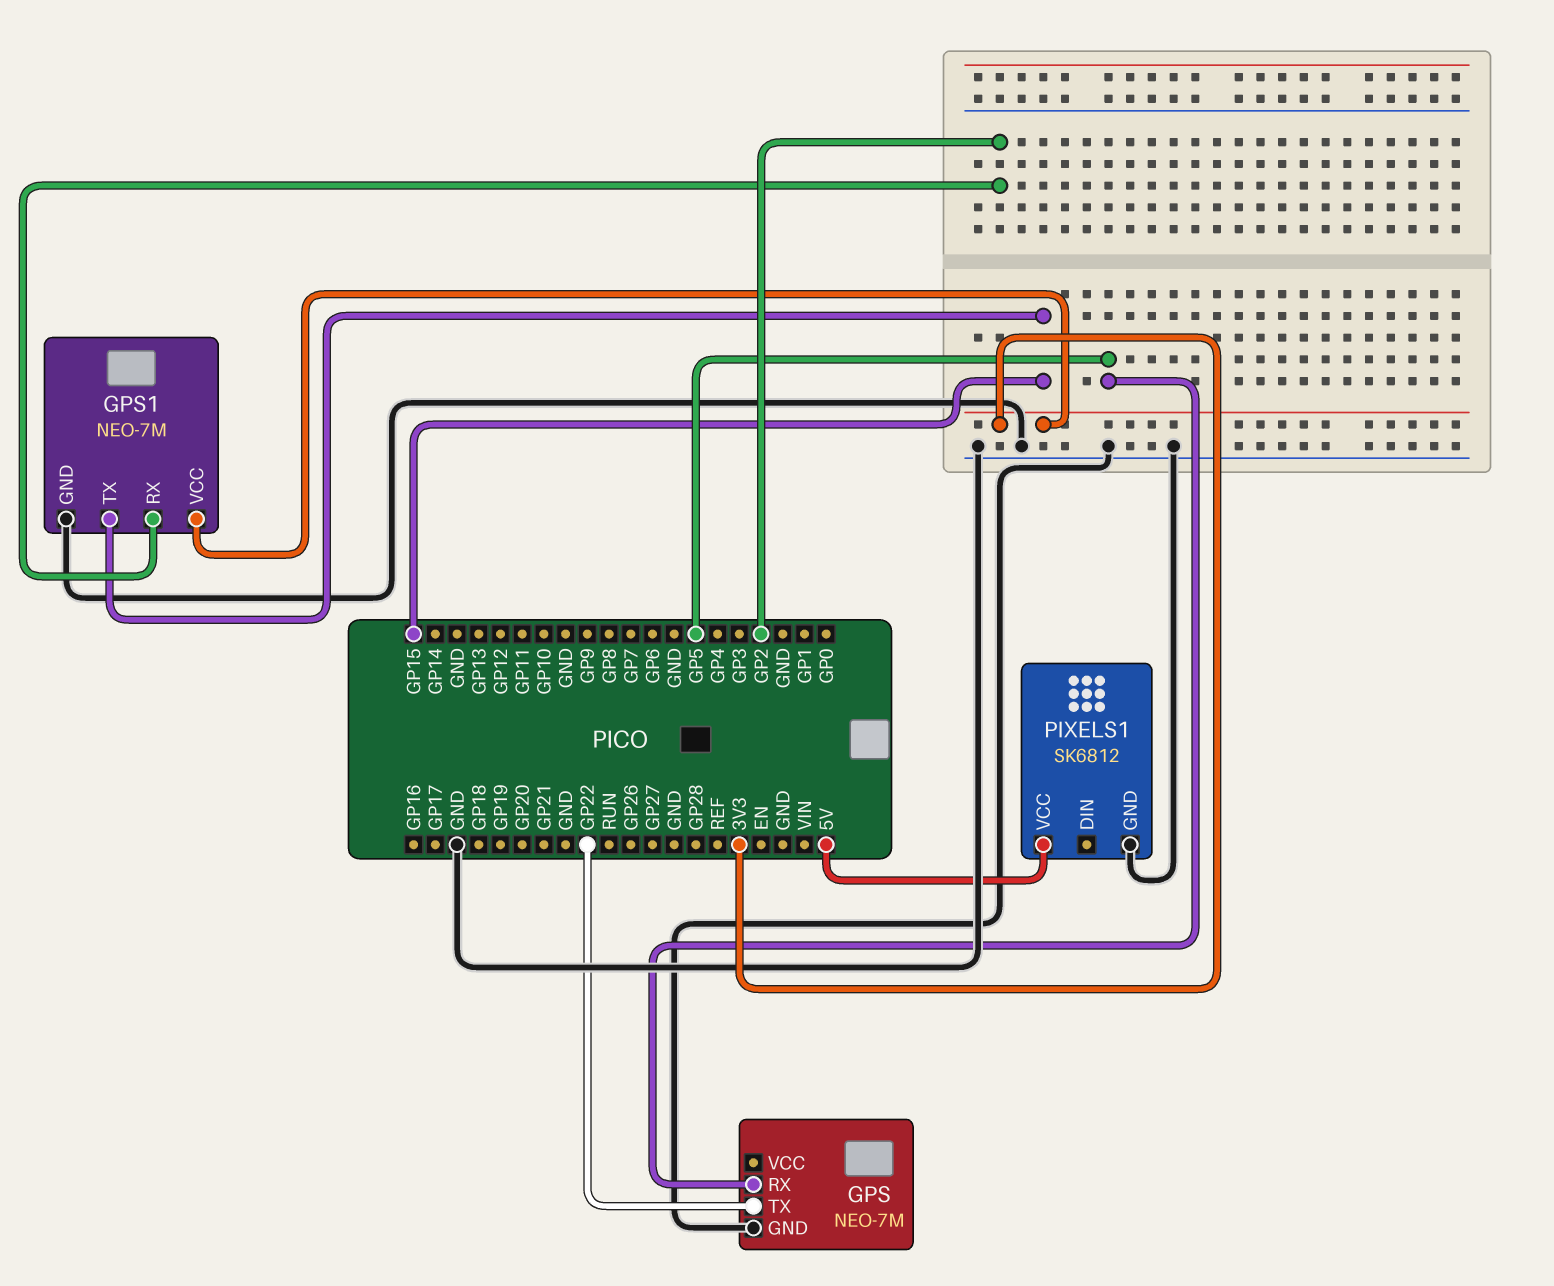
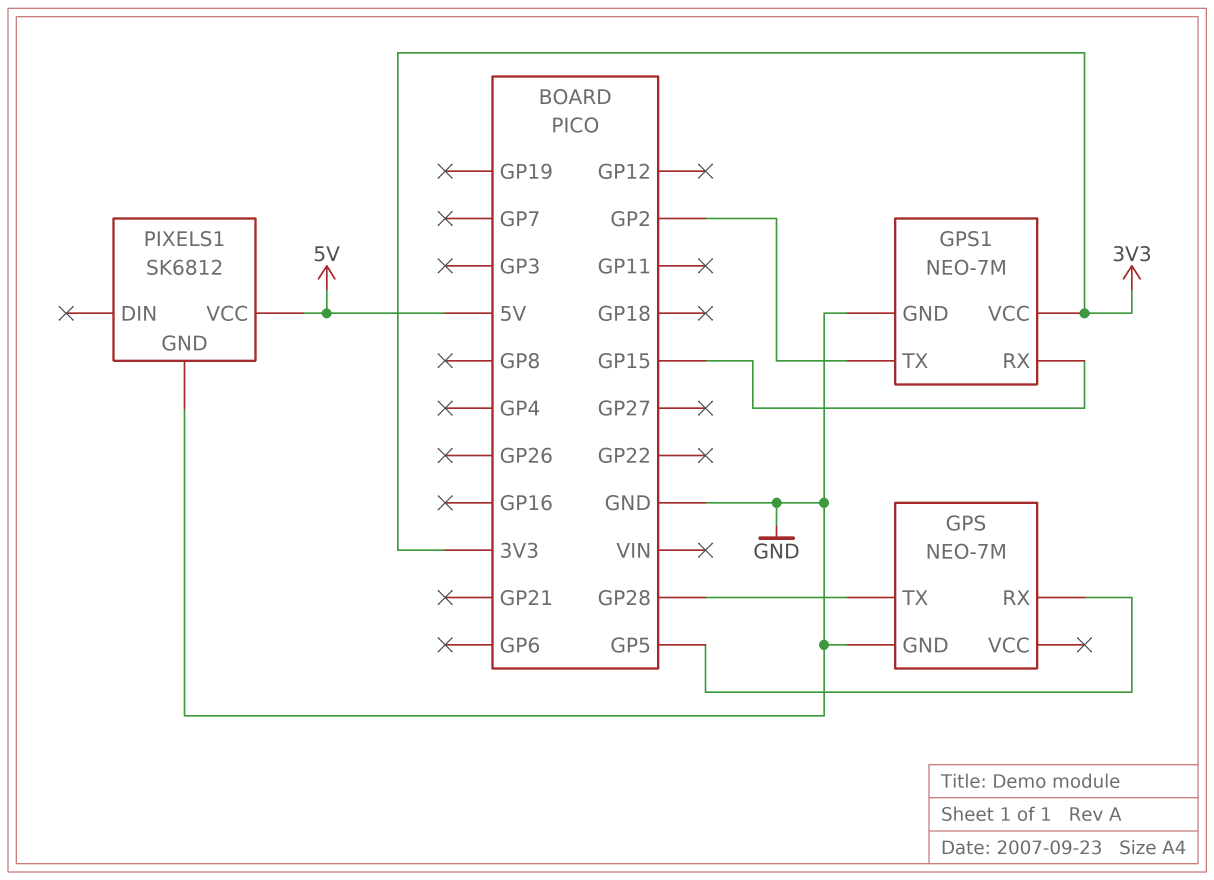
GPS pin TX: GP22 -> GP28
GPS1 pin RX: GP2 -> GP15
GPS1 pin TX: GP15 -> GP2

